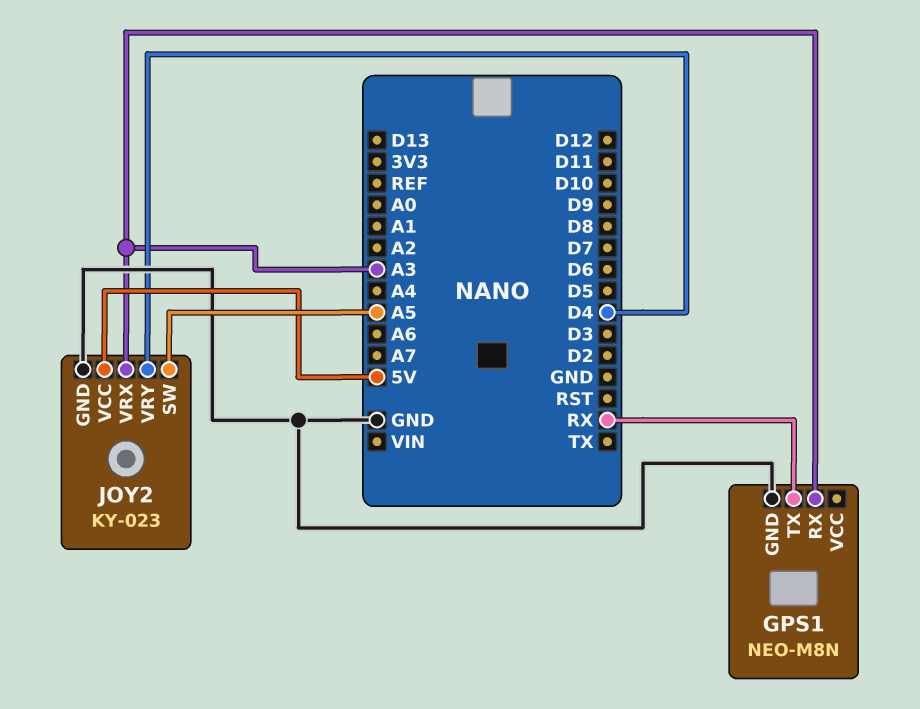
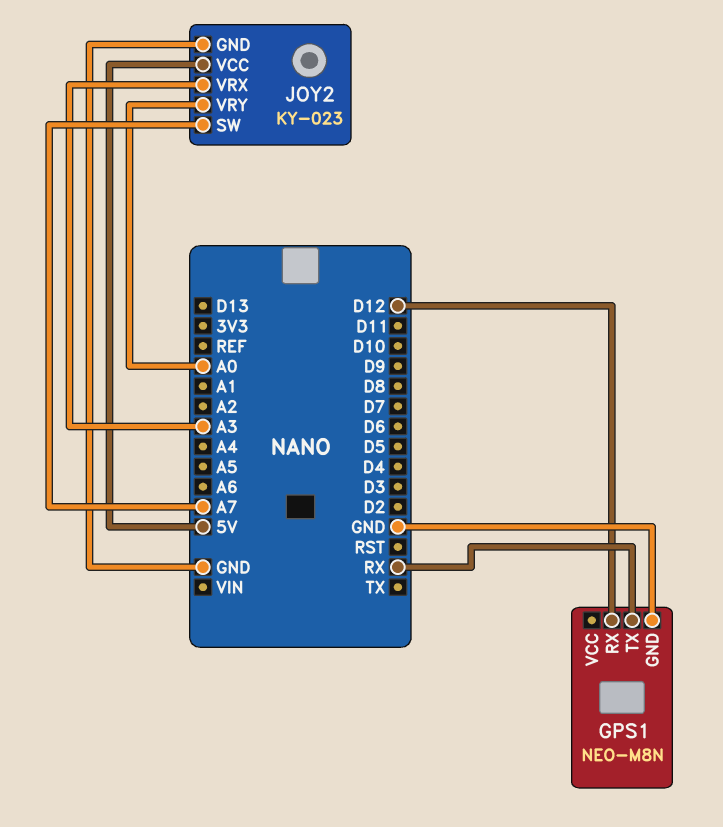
GPS1 pin RX: A3 -> D12
JOY2 pin SW: A5 -> A7
JOY2 pin VRY: D4 -> A0

